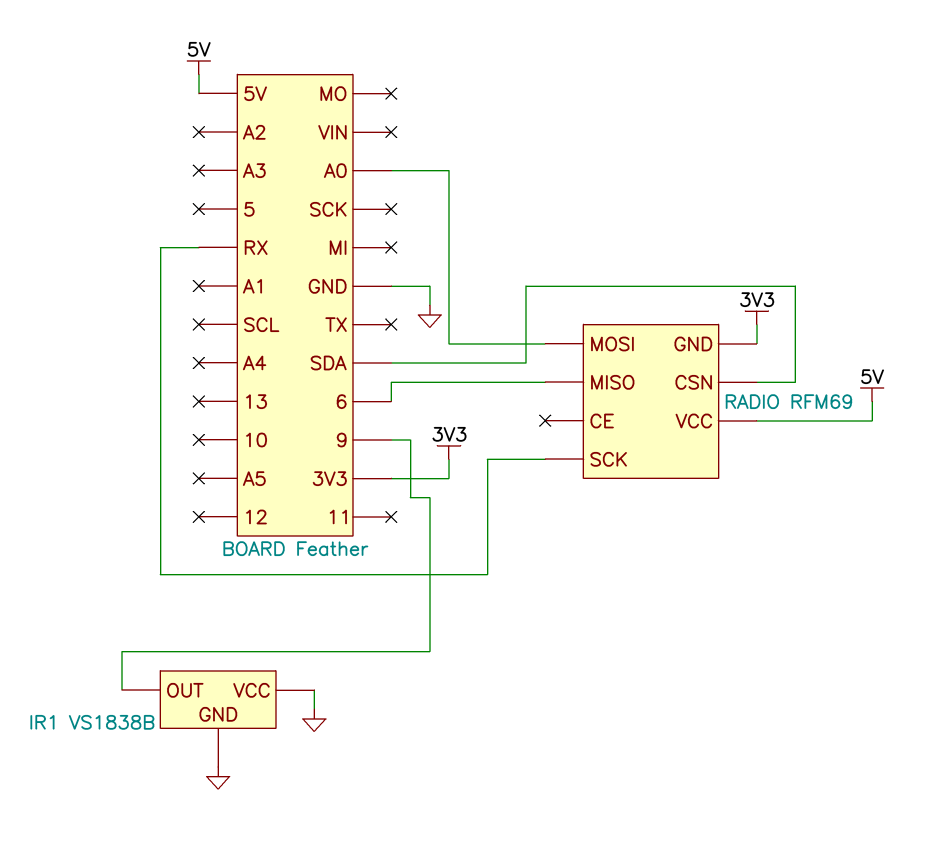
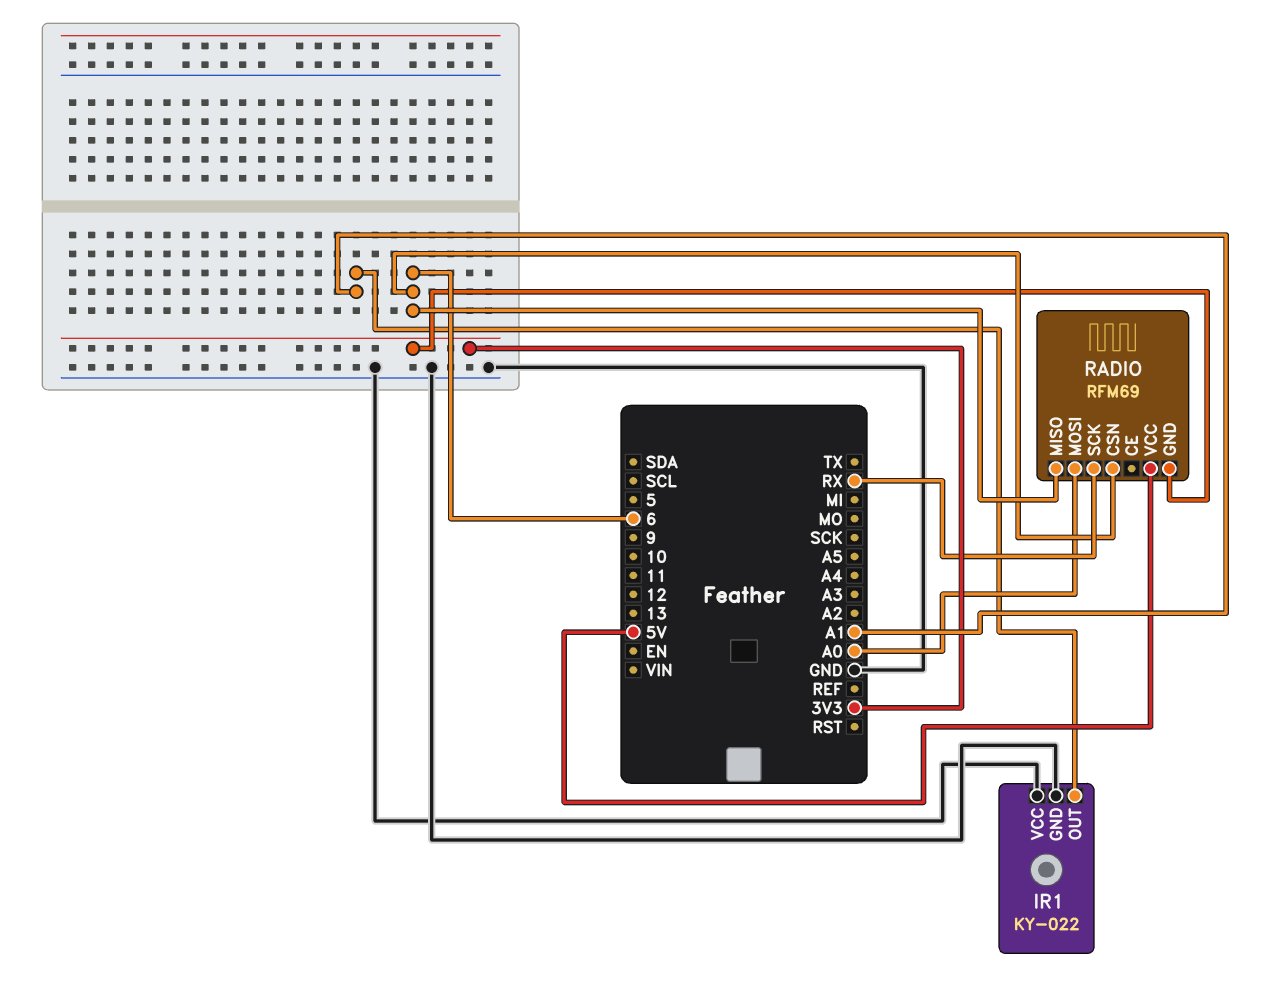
IR1: VS1838B -> KY-022
IR1 pin OUT: 9 -> A1
RADIO pin CSN: SDA -> 6

